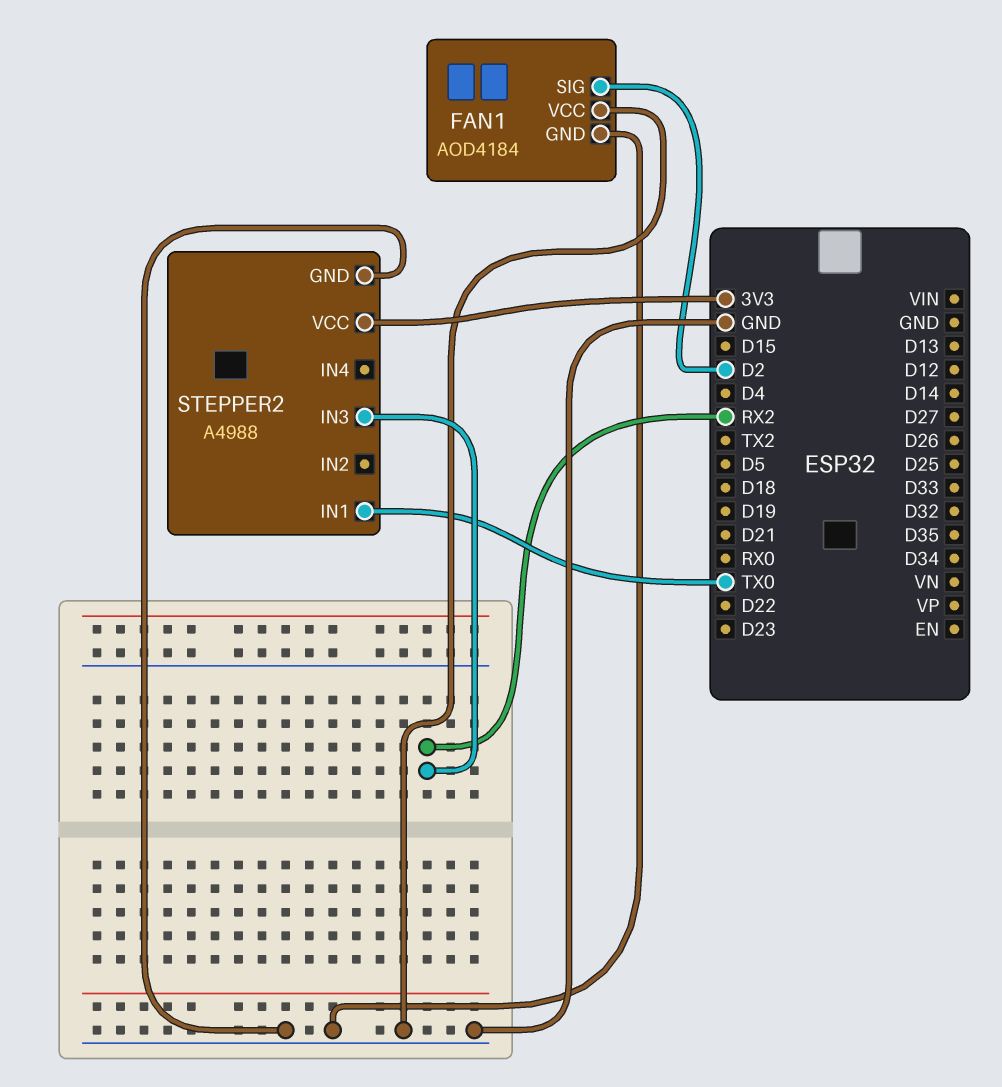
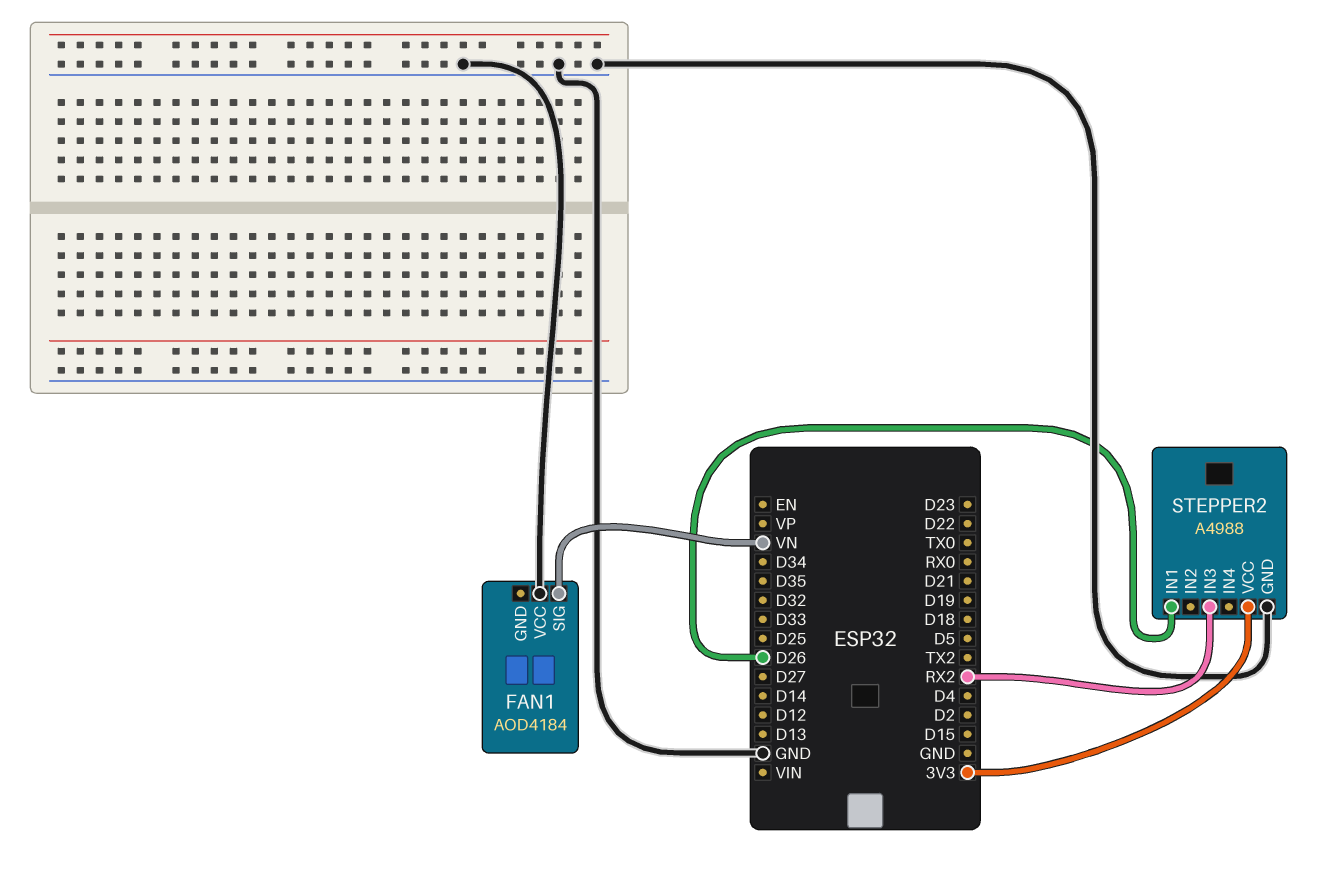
FAN1 pin GND: GND -> none
FAN1 pin SIG: D2 -> VN
STEPPER2 pin IN1: TX0 -> D26

